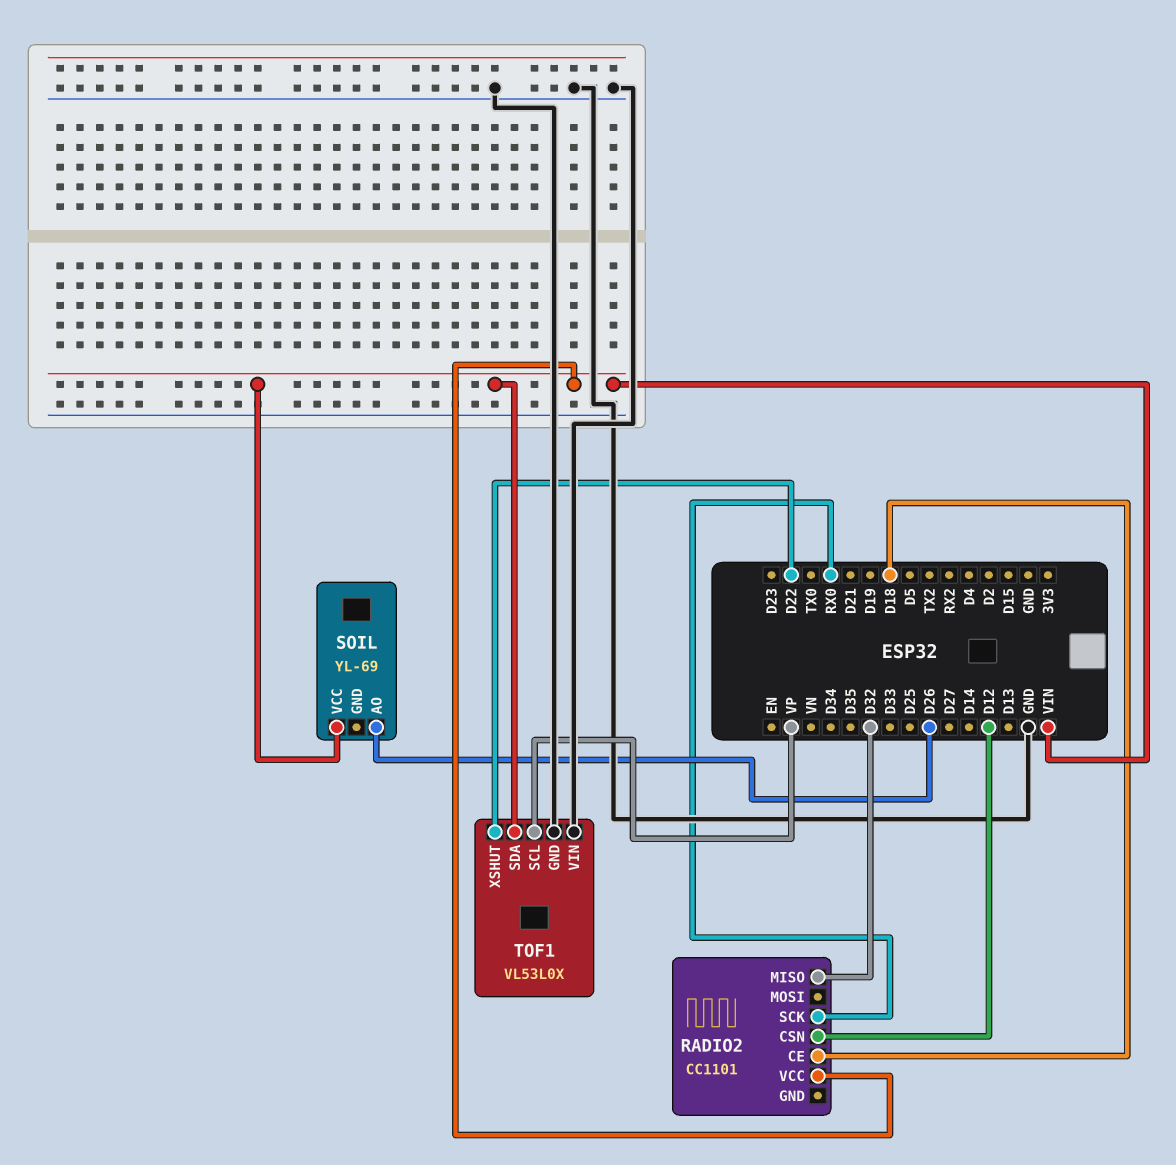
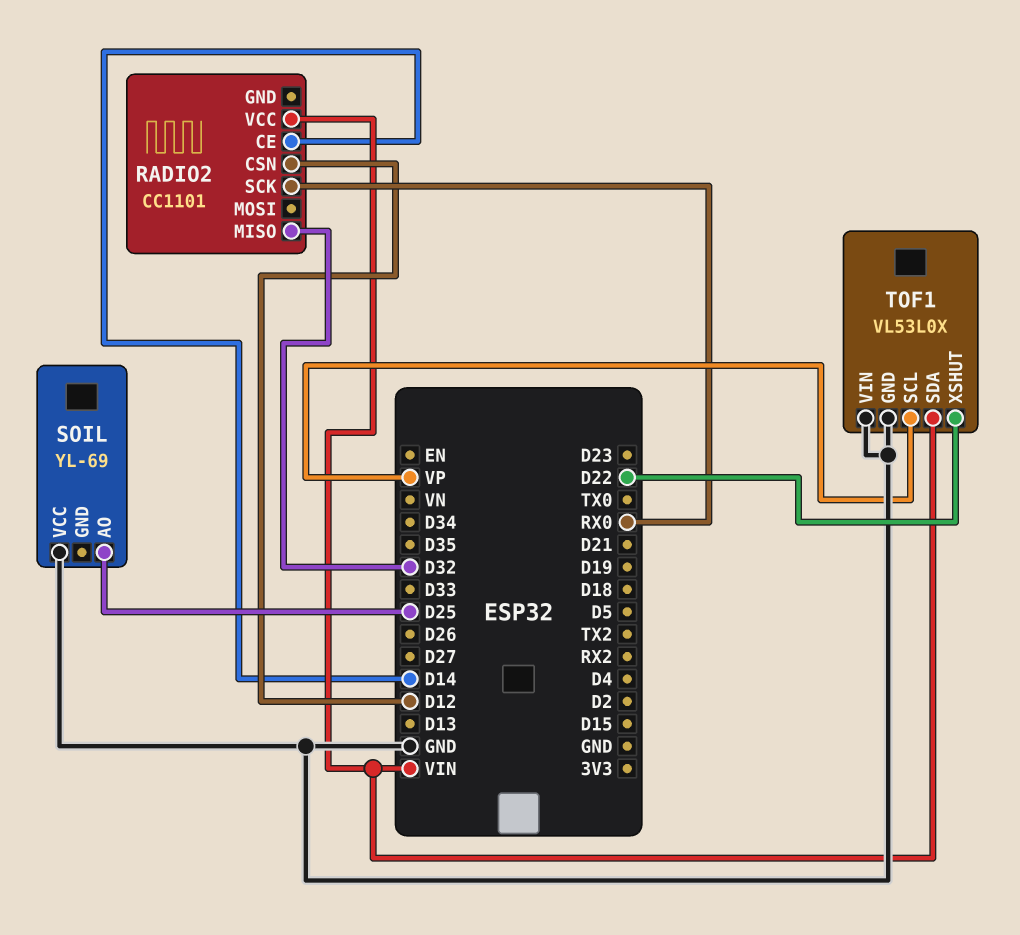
RADIO2 pin CE: D18 -> D14
SOIL pin AO: D26 -> D25
SOIL pin VCC: VIN -> GND

